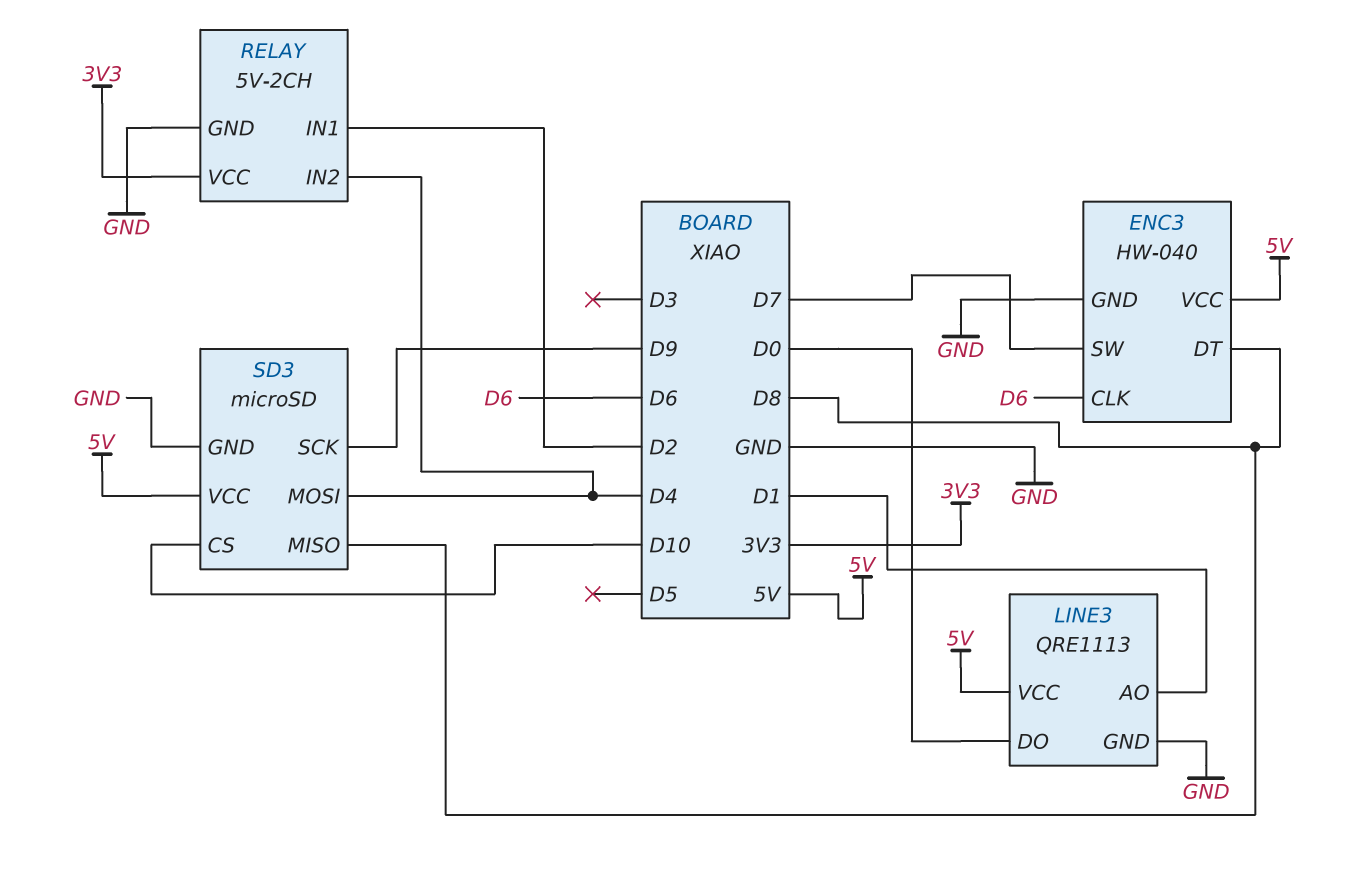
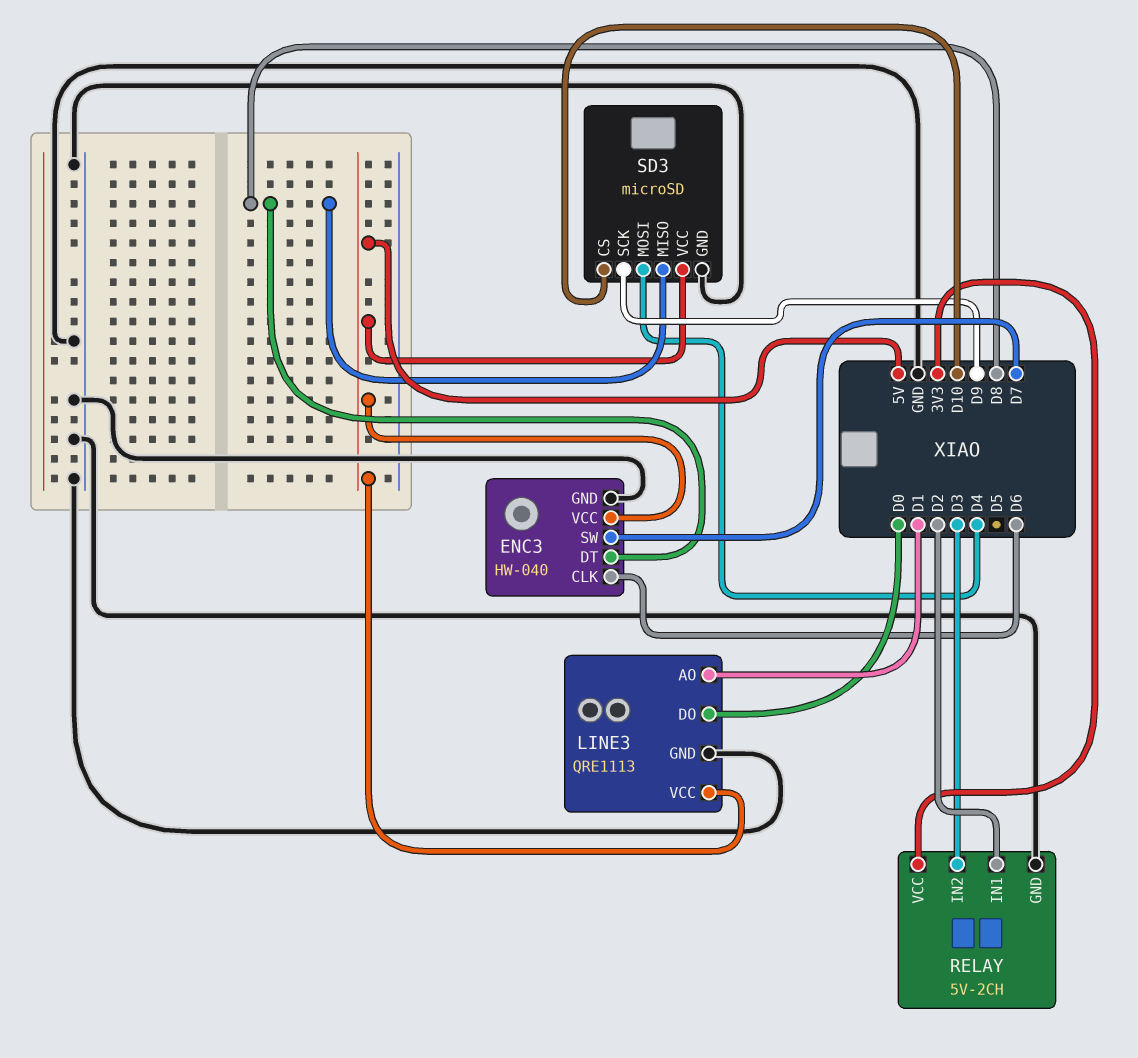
RELAY pin IN2: D4 -> D3

